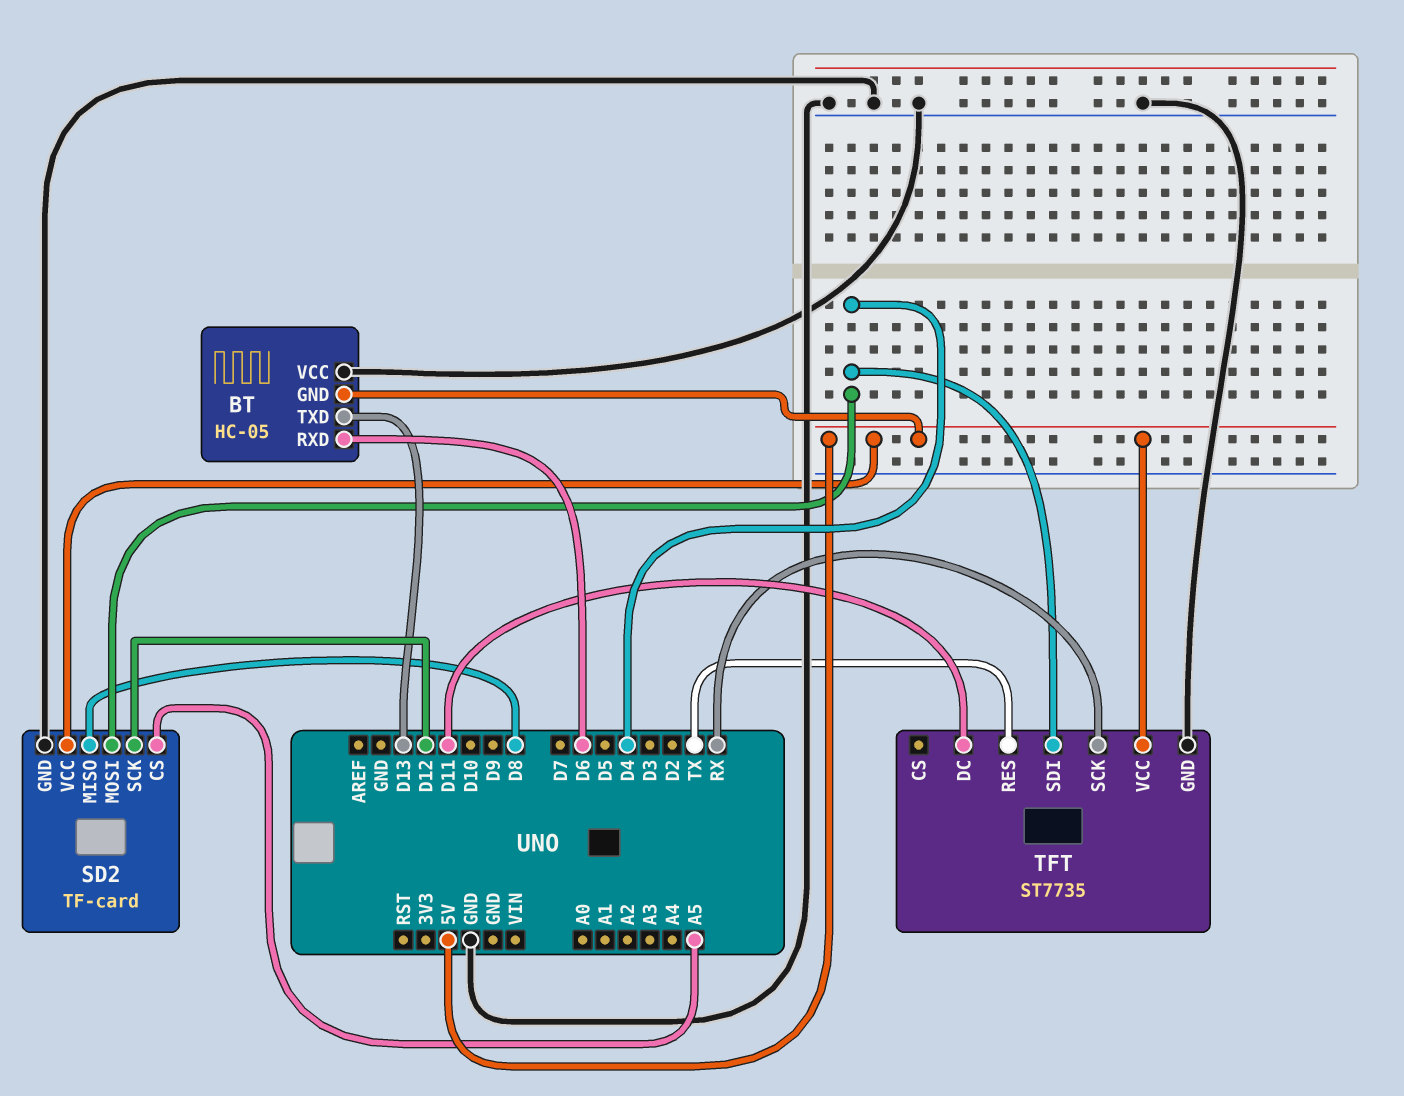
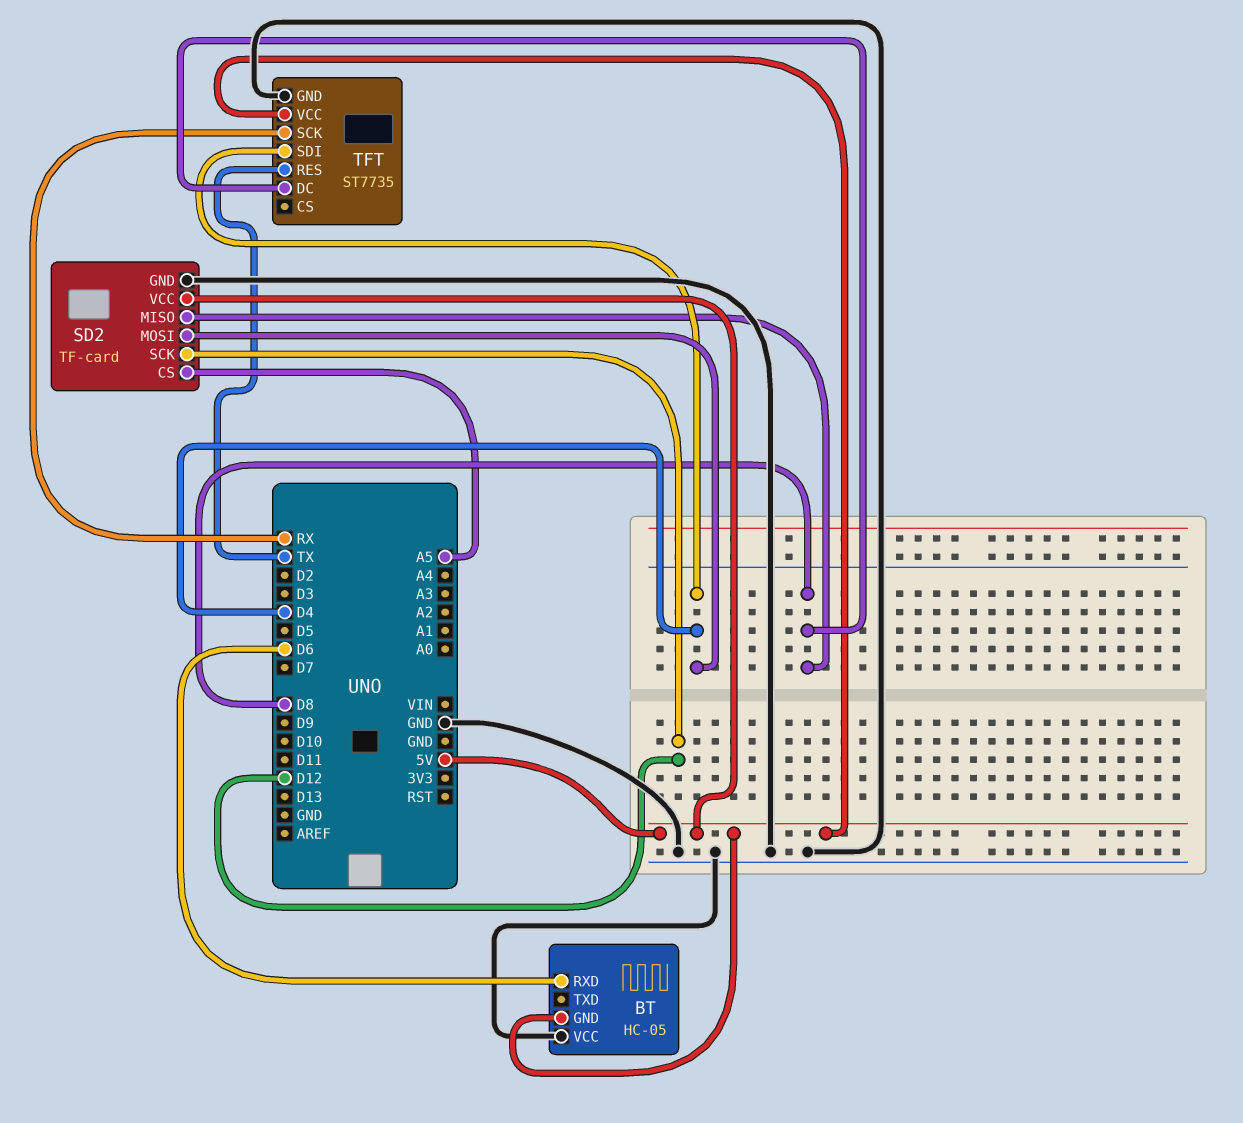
BT pin TXD: D13 -> none
TFT pin DC: D11 -> D8

